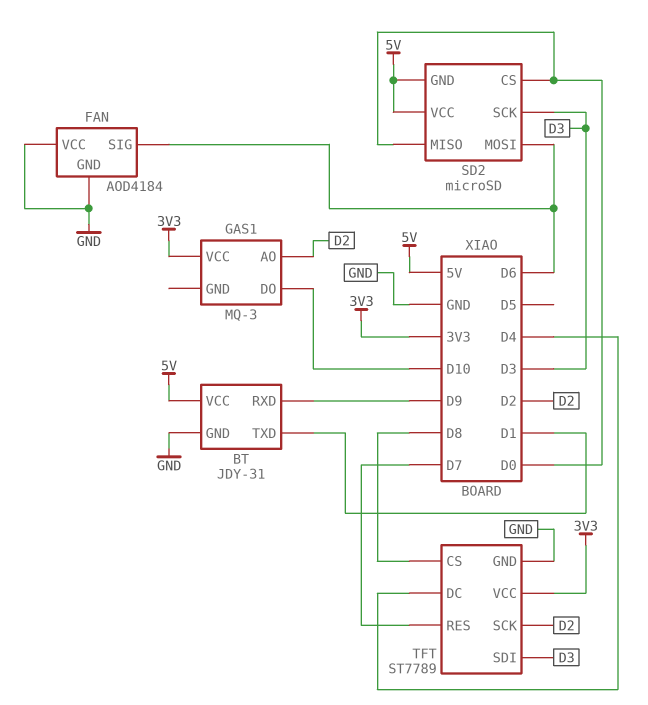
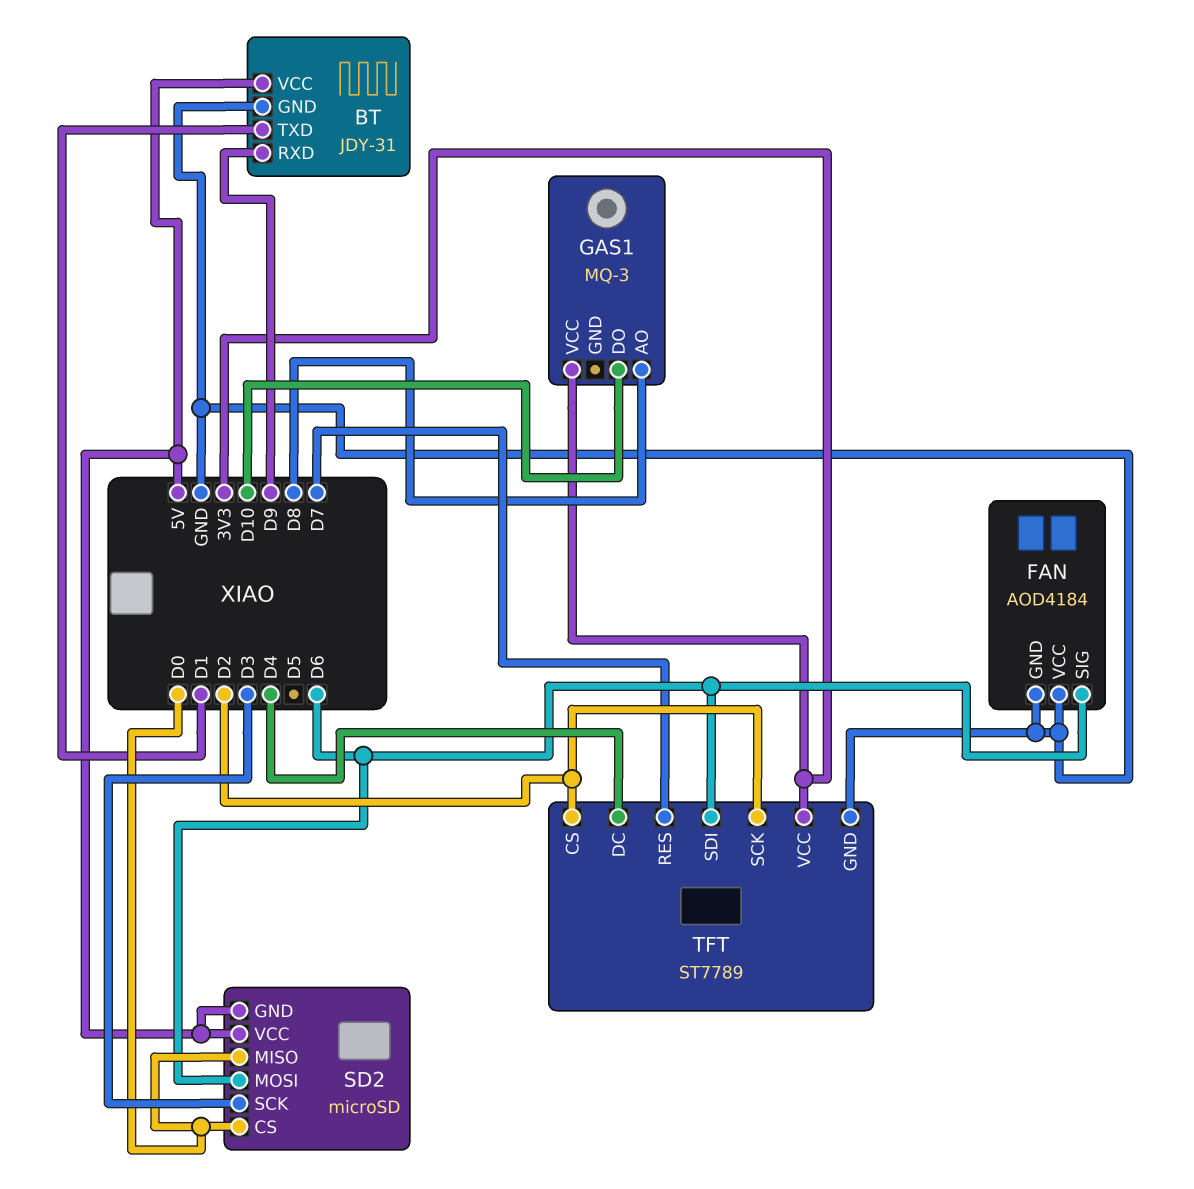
GAS1 pin AO: D2 -> D8
TFT pin CS: D8 -> D2
TFT pin SDI: D3 -> D6

